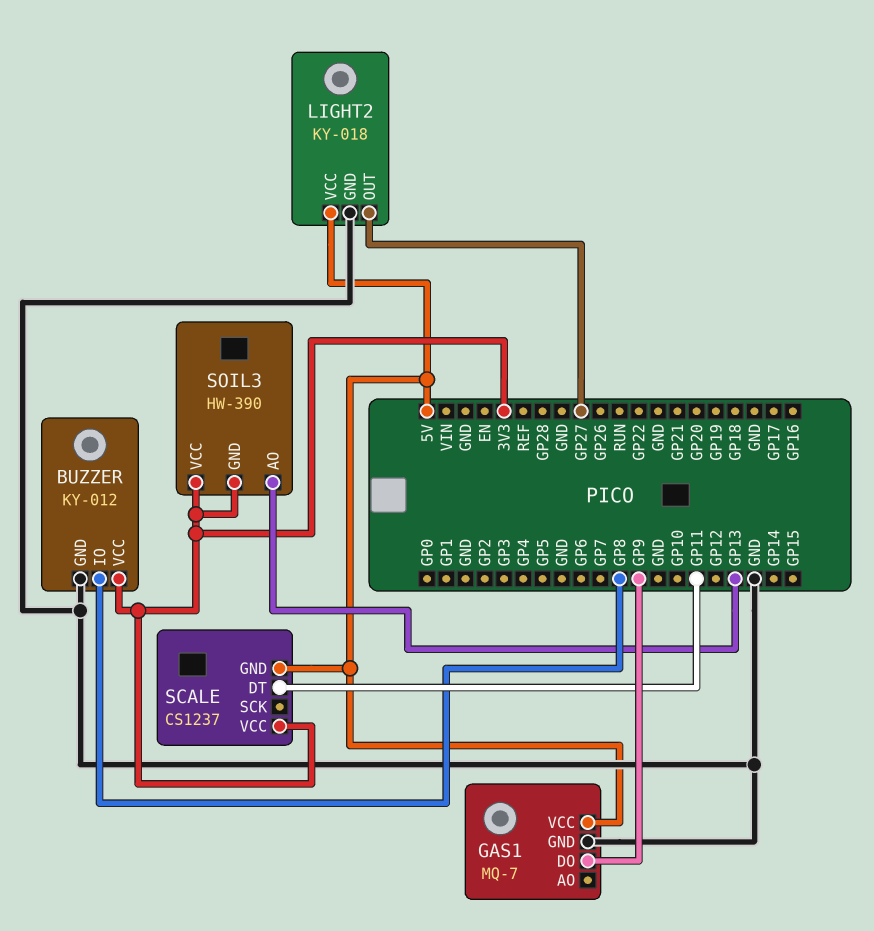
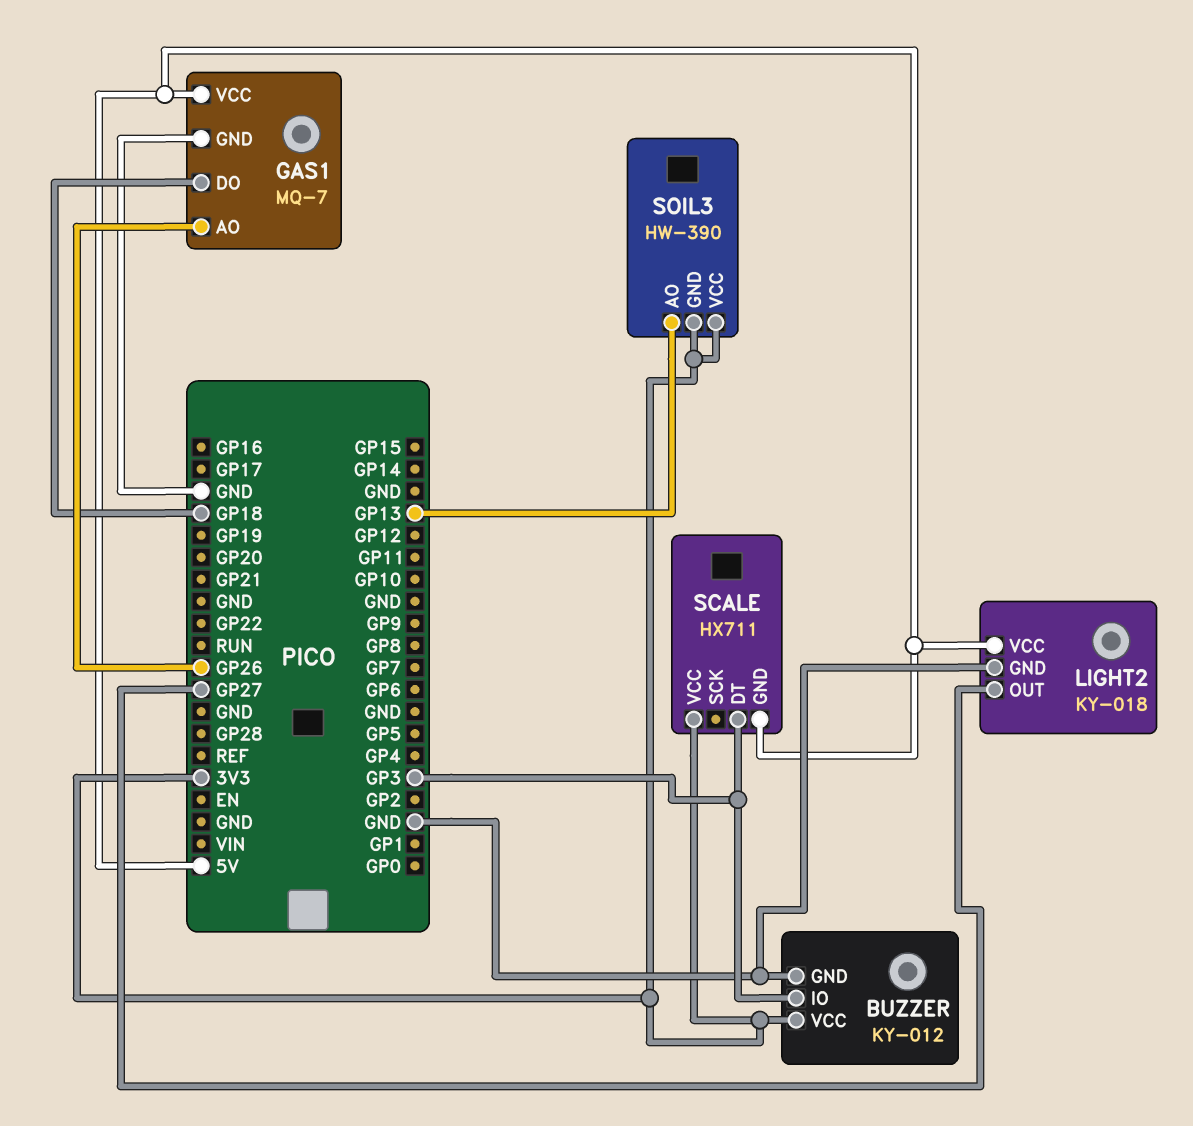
BUZZER pin IO: GP8 -> GP3
GAS1 pin AO: none -> GP26
GAS1 pin DO: GP9 -> GP18
SCALE: CS1237 -> HX711
SCALE pin DT: GP11 -> GP3

